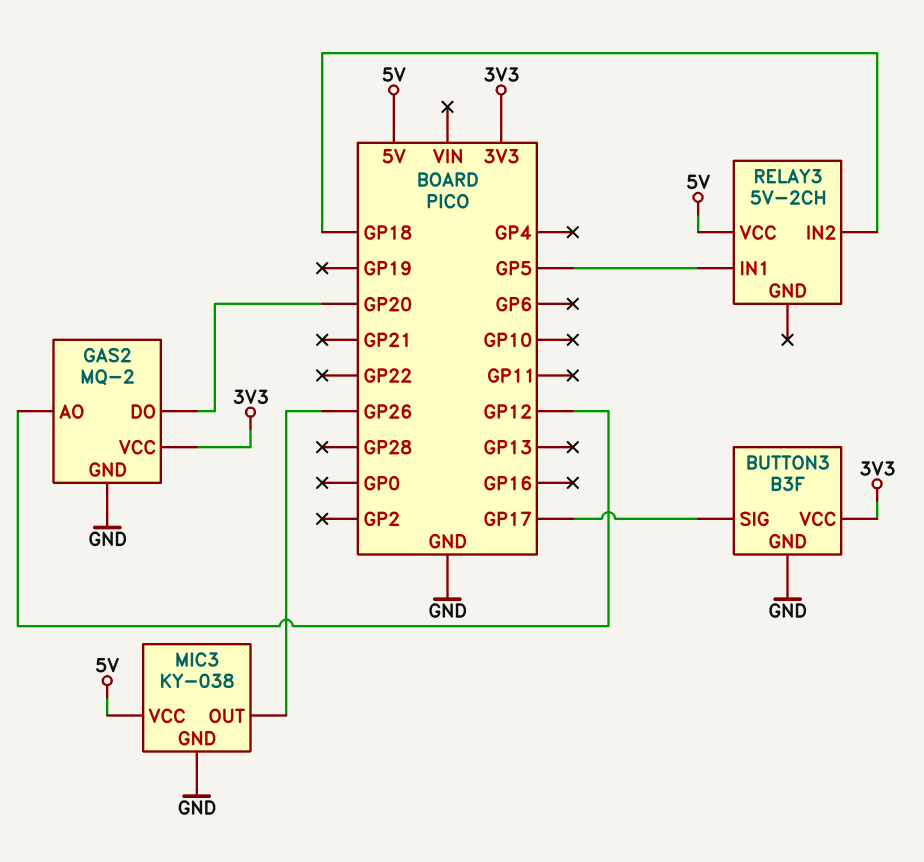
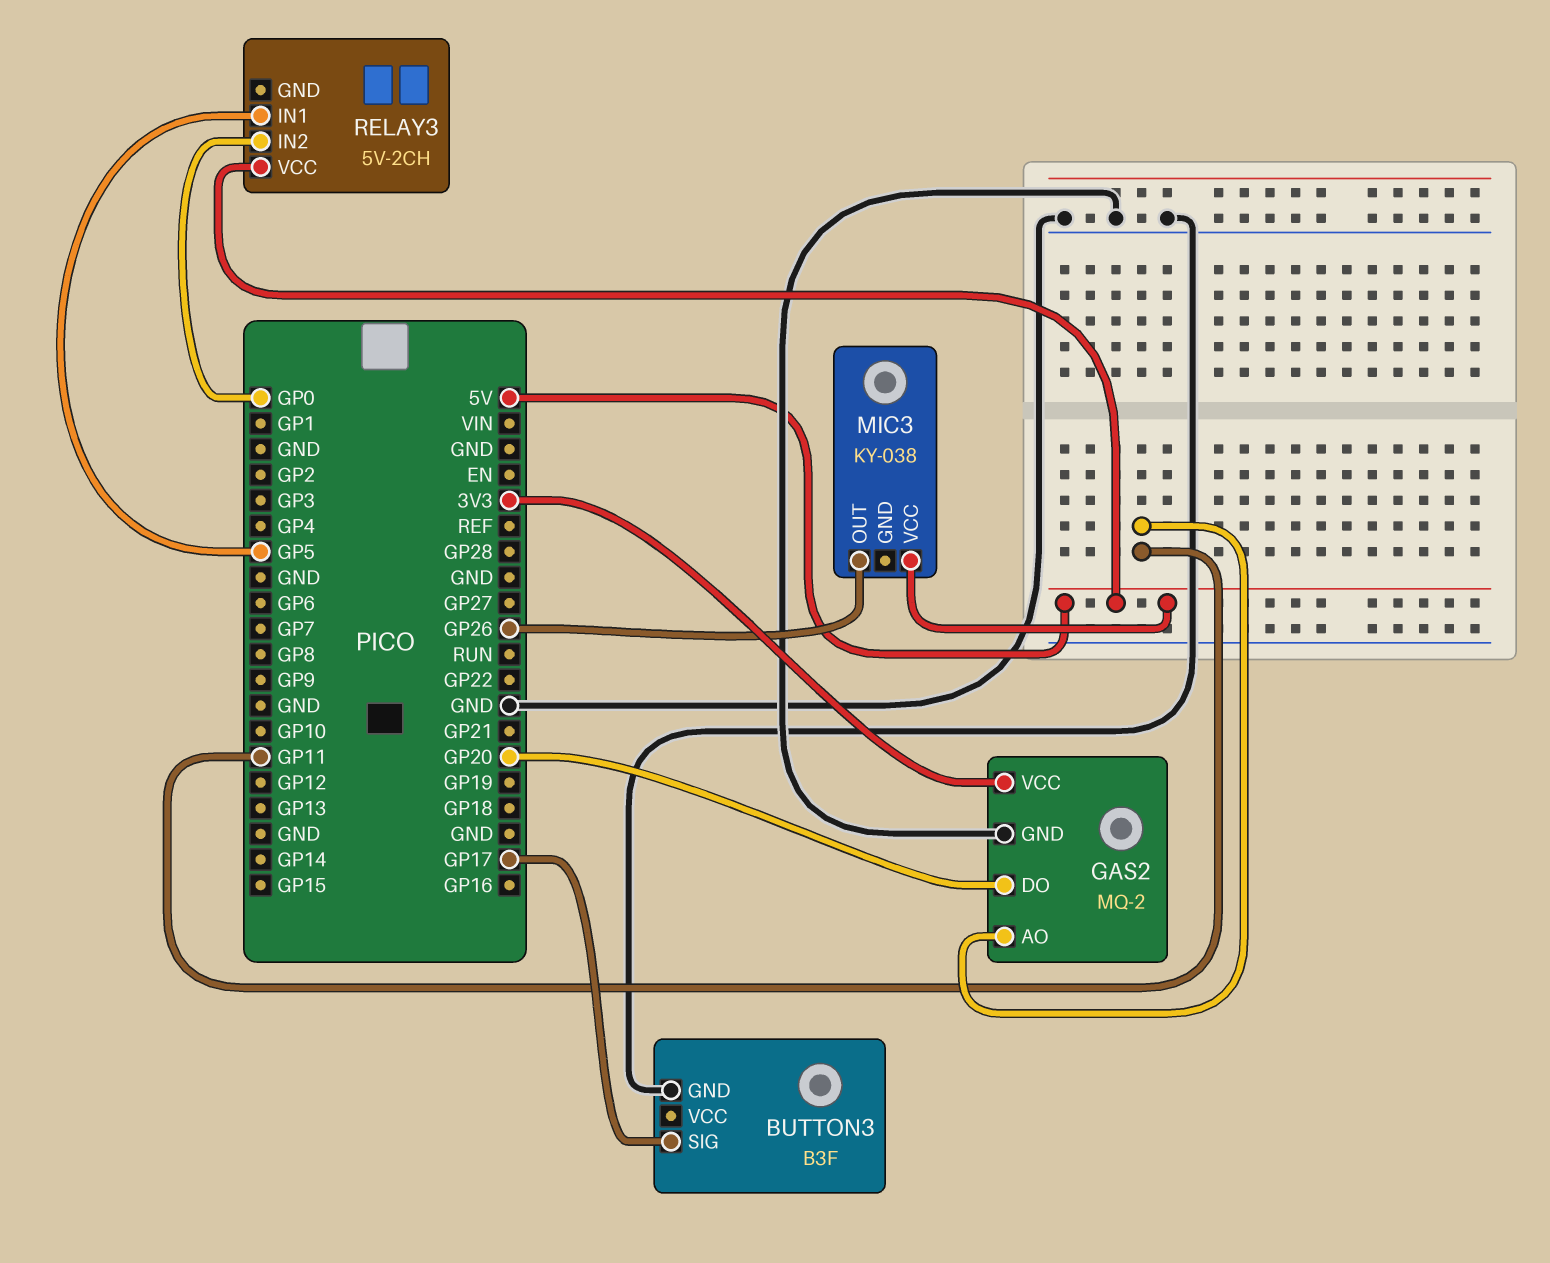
BUTTON3 pin VCC: 3V3 -> none
GAS2 pin AO: GP12 -> GP11
MIC3 pin GND: GND -> none
RELAY3 pin IN2: GP18 -> GP0

